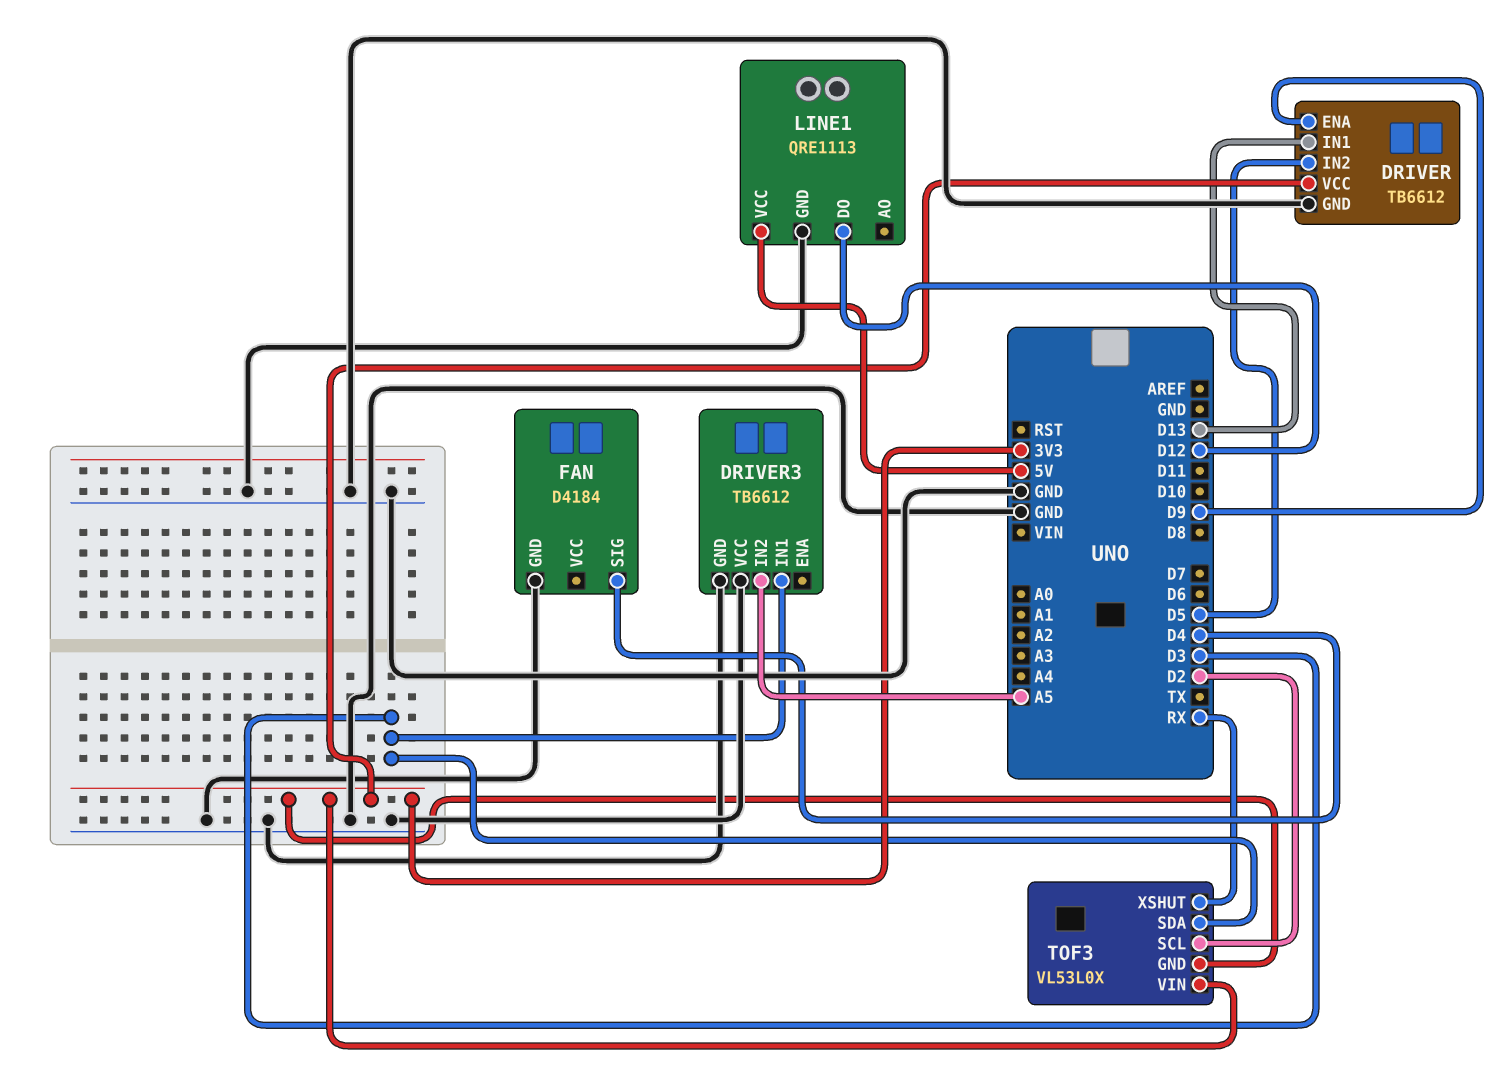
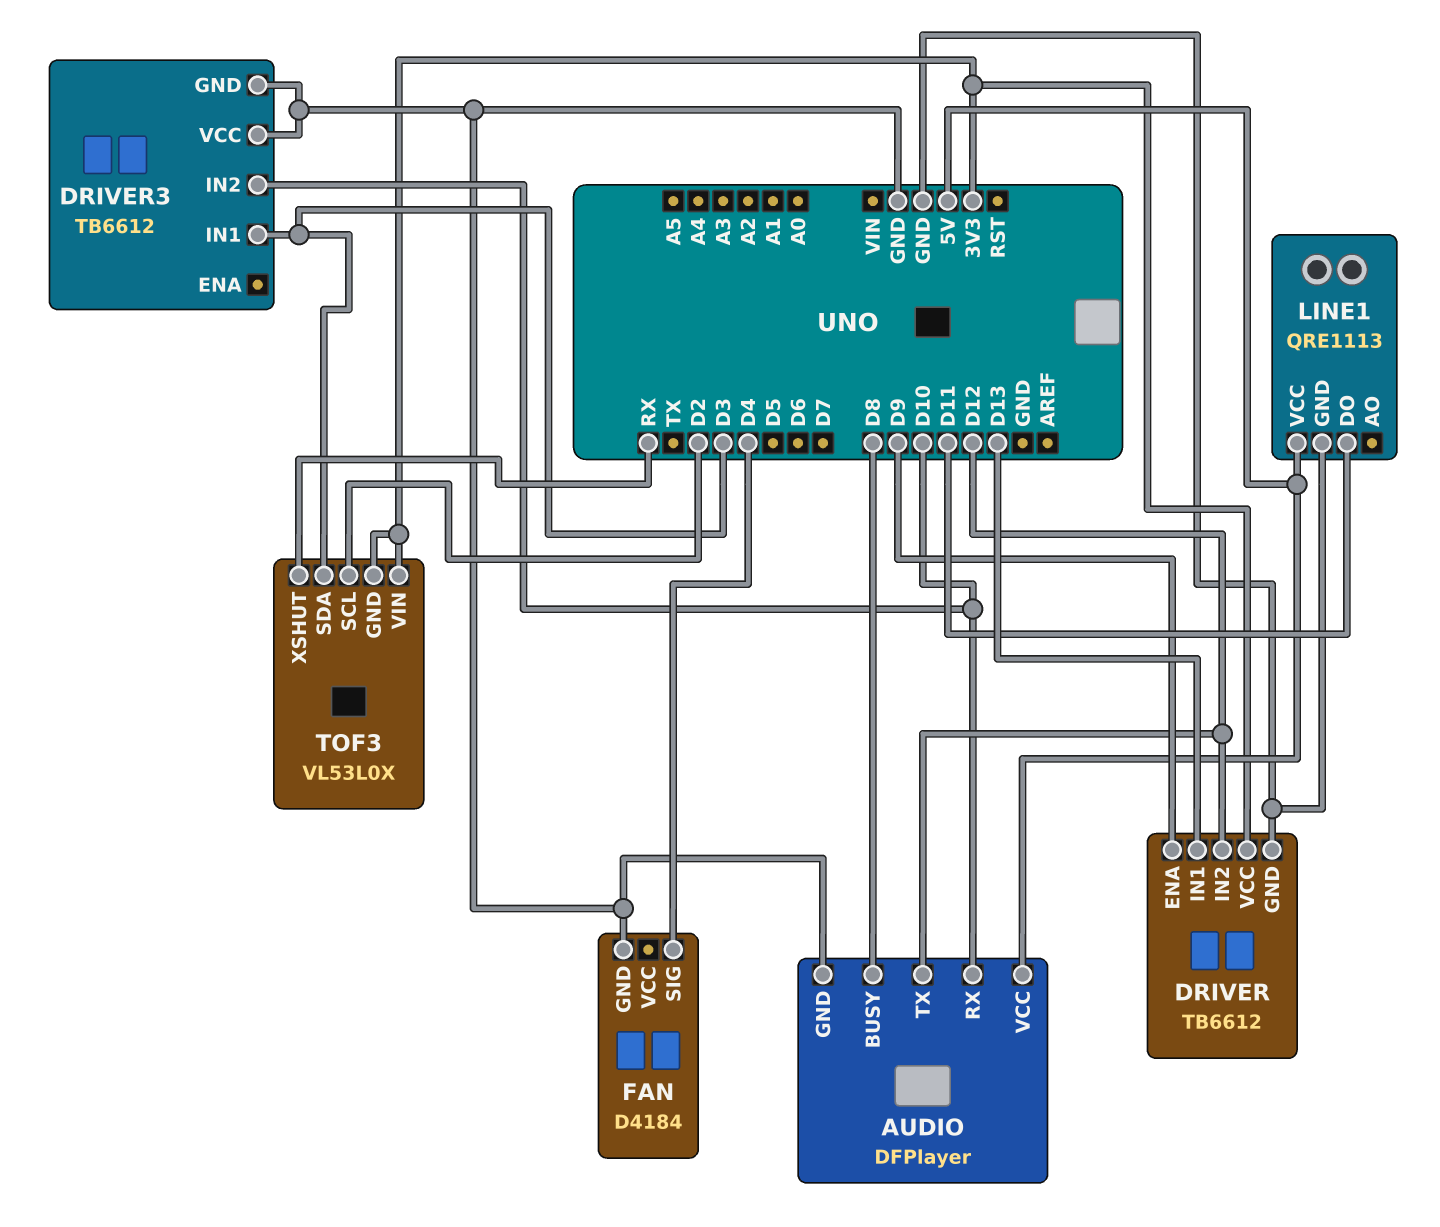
AUDIO: none -> DFPlayer
AUDIO pin BUSY: none -> D8
AUDIO pin GND: none -> GND
AUDIO pin RX: none -> D10
AUDIO pin TX: none -> D12
AUDIO pin VCC: none -> 5V
DRIVER pin IN2: D5 -> D12
DRIVER3 pin IN2: A5 -> D10
LINE1 pin DO: D12 -> D11

